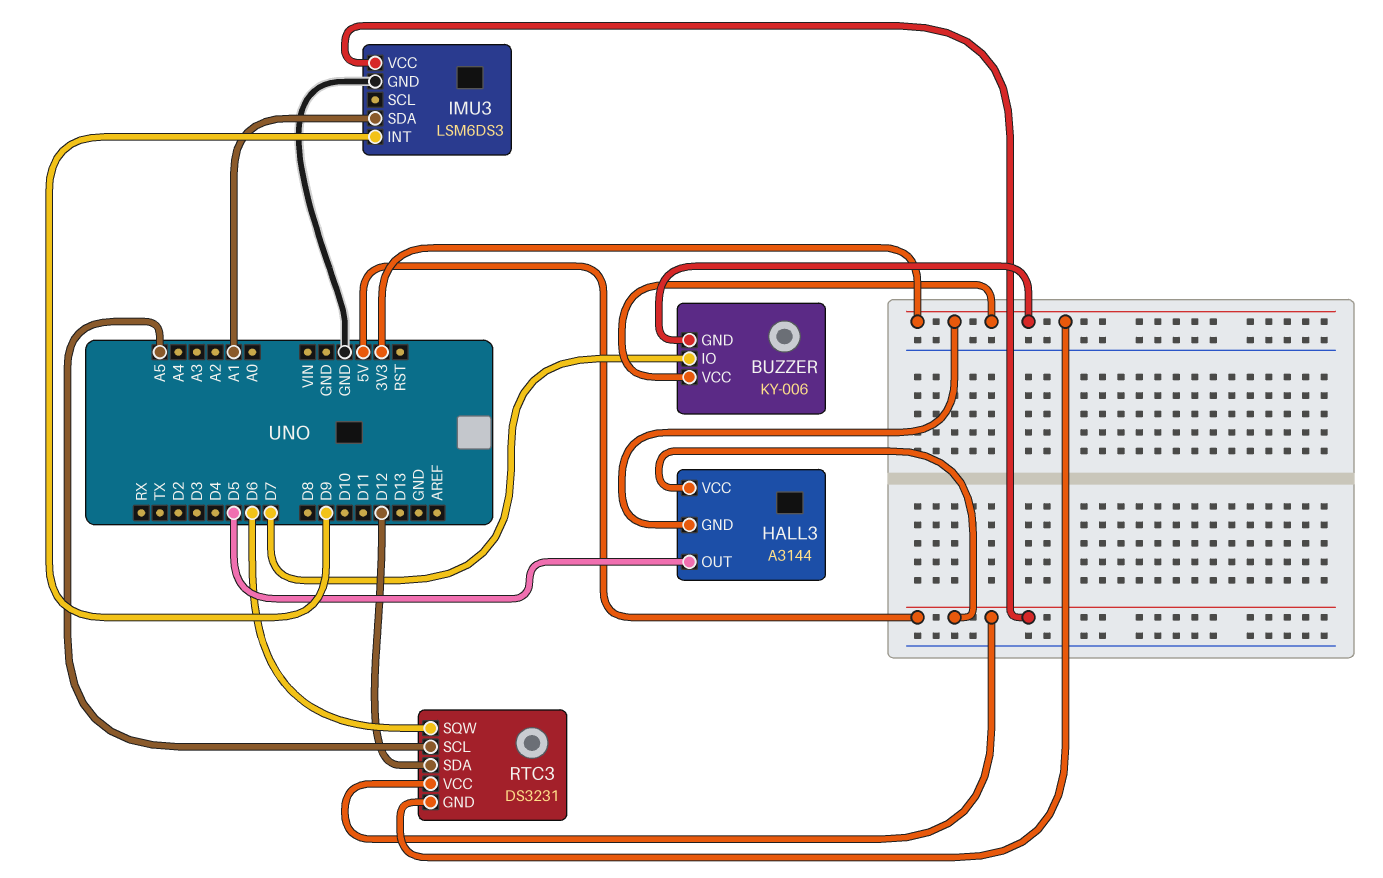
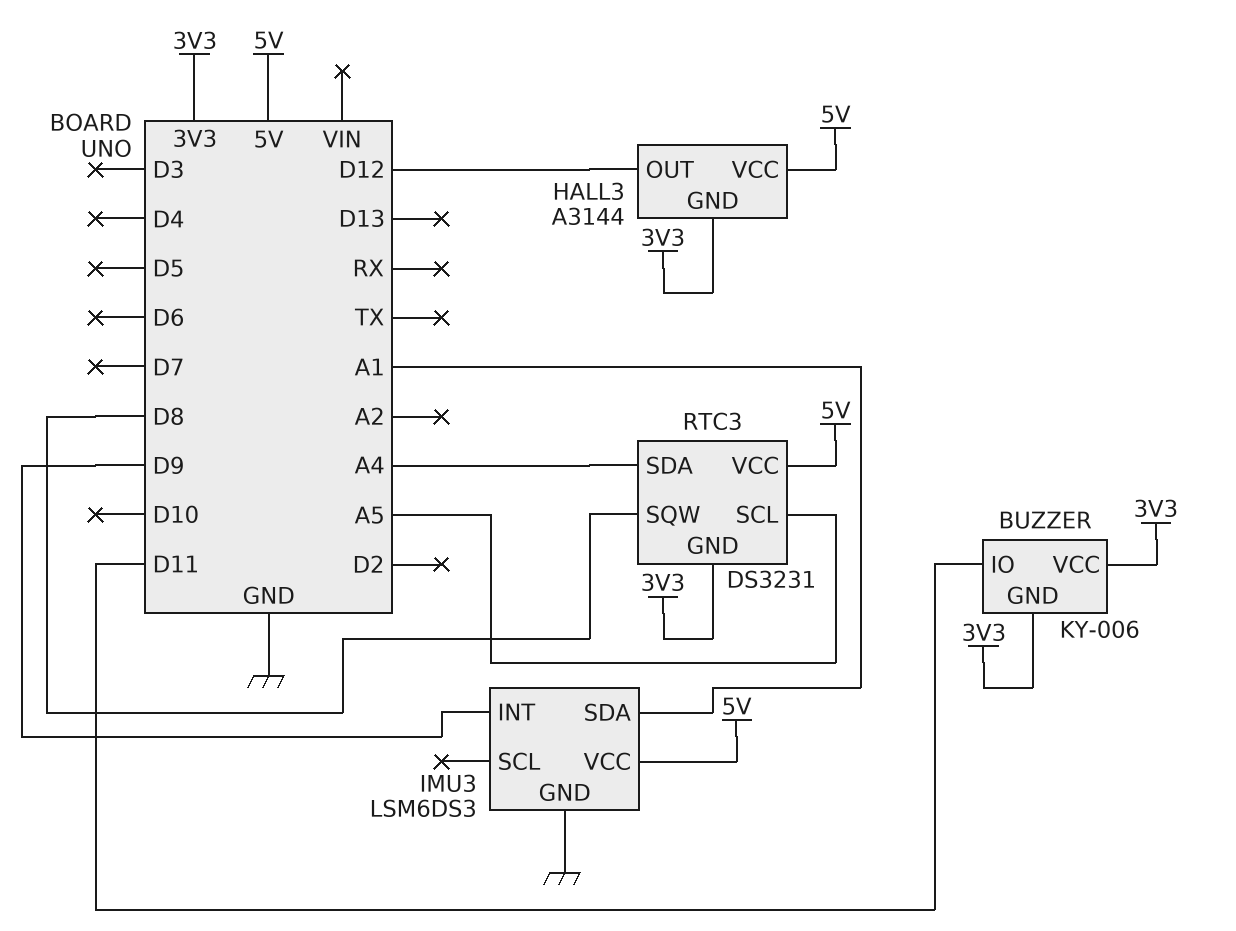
BUZZER pin IO: D7 -> D11
HALL3 pin OUT: D5 -> D12
RTC3 pin SDA: D12 -> A4
RTC3 pin SQW: D6 -> D8

